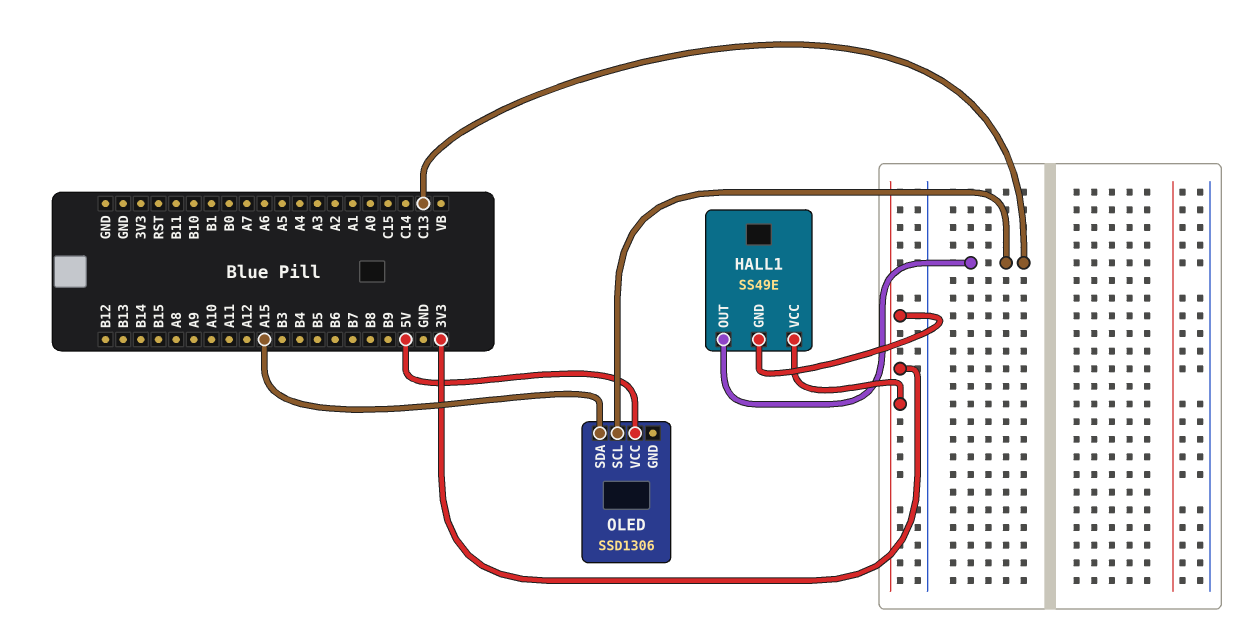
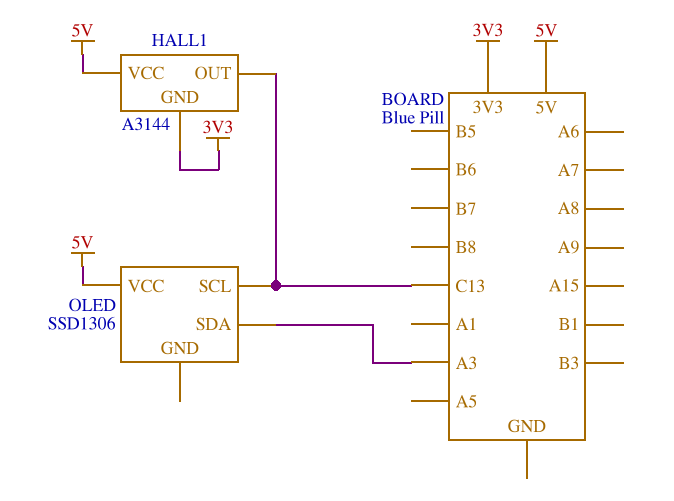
HALL1: SS49E -> A3144
HALL1 pin VCC: 3V3 -> 5V
OLED pin SDA: A15 -> A3

